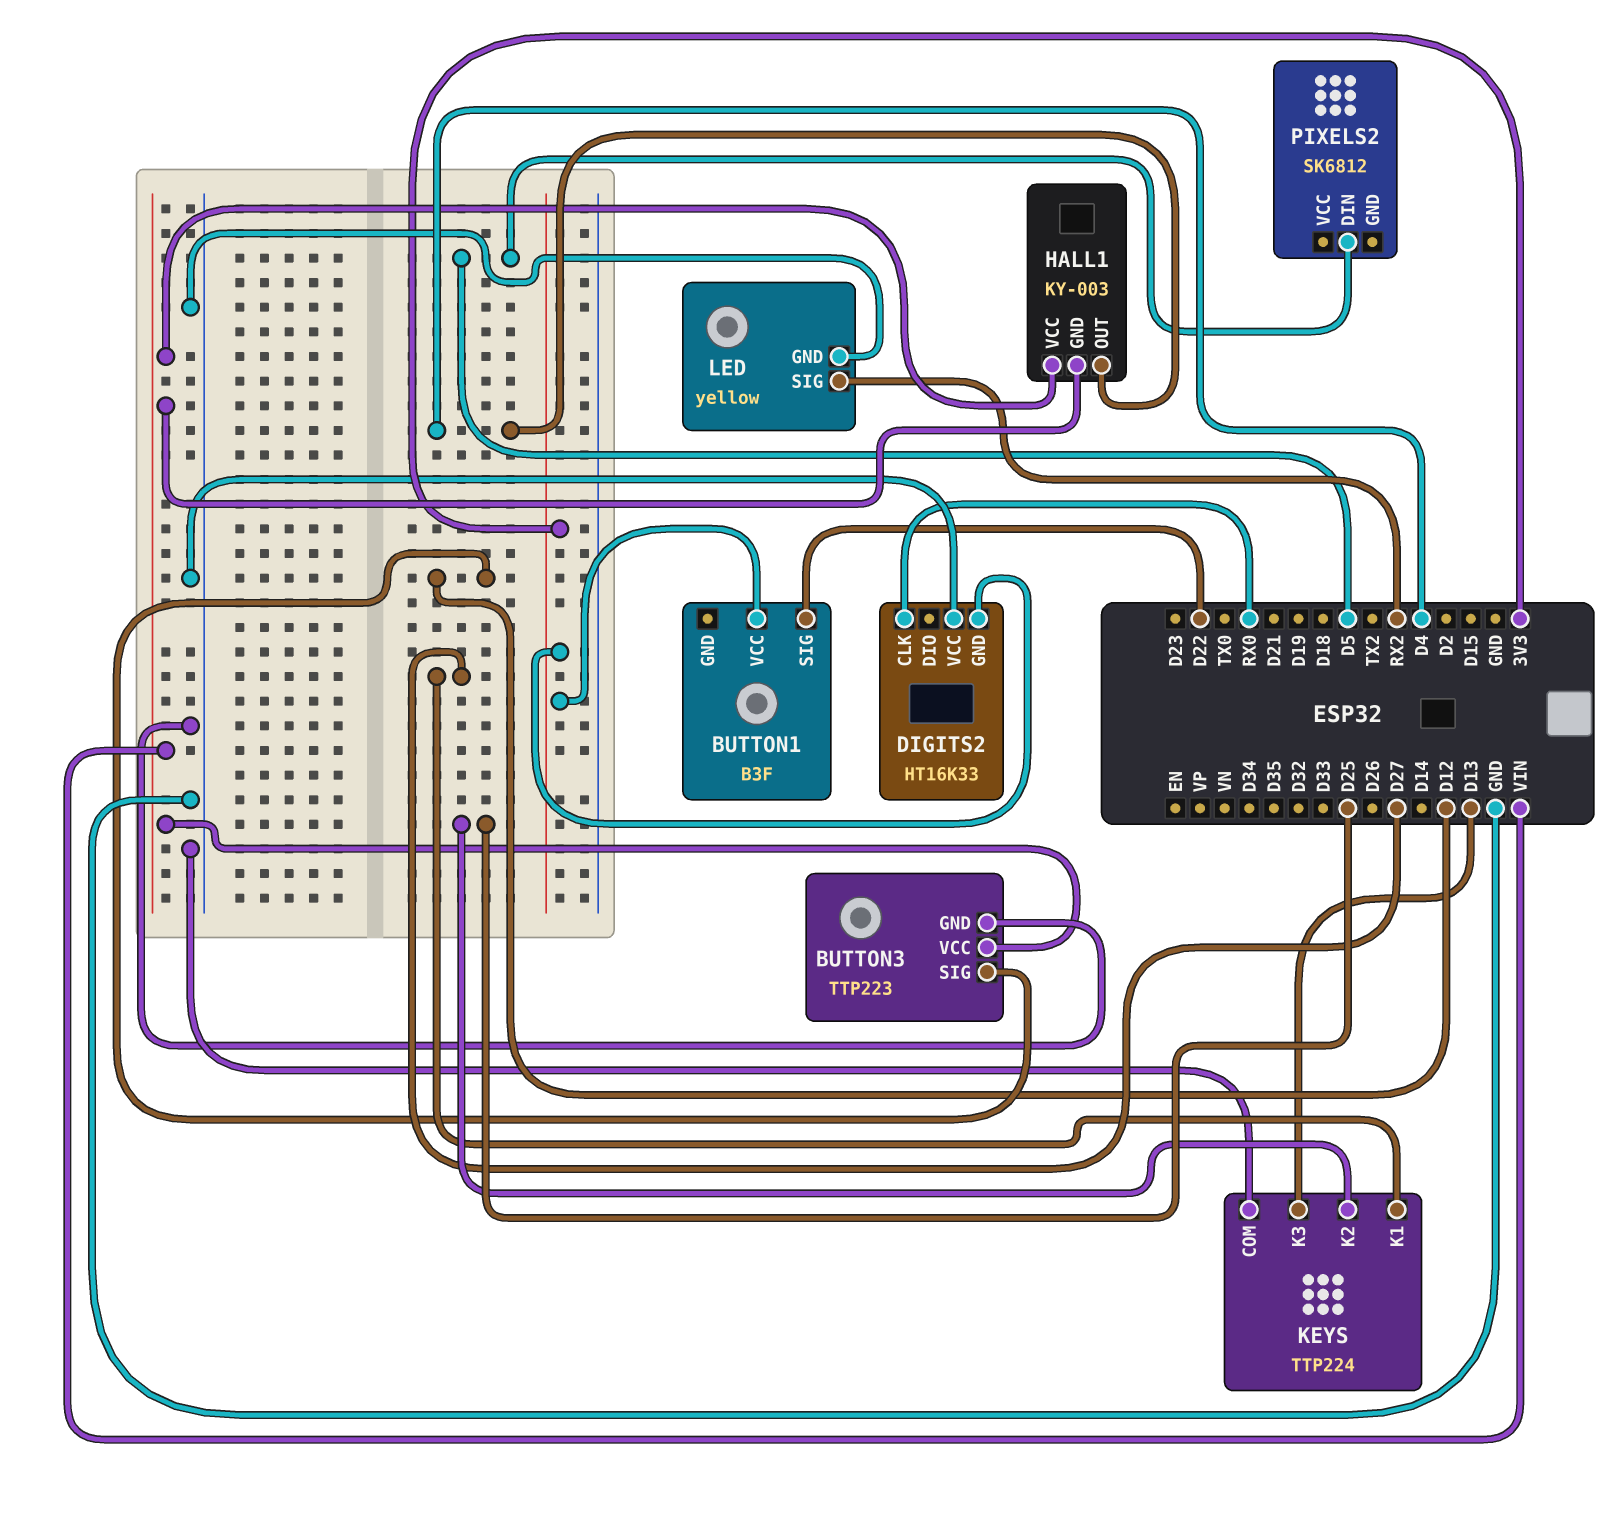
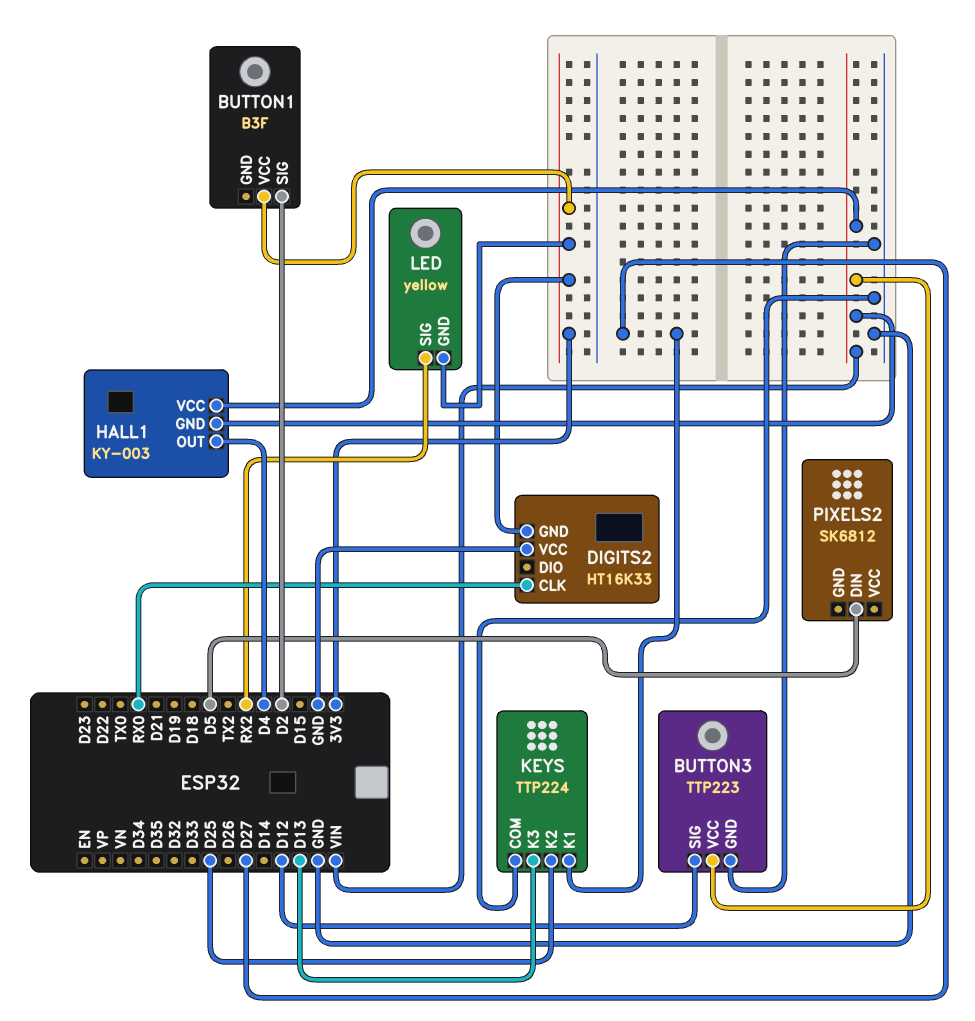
BUTTON1 pin SIG: D22 -> D2
LED pin GND: GND -> 3V3

